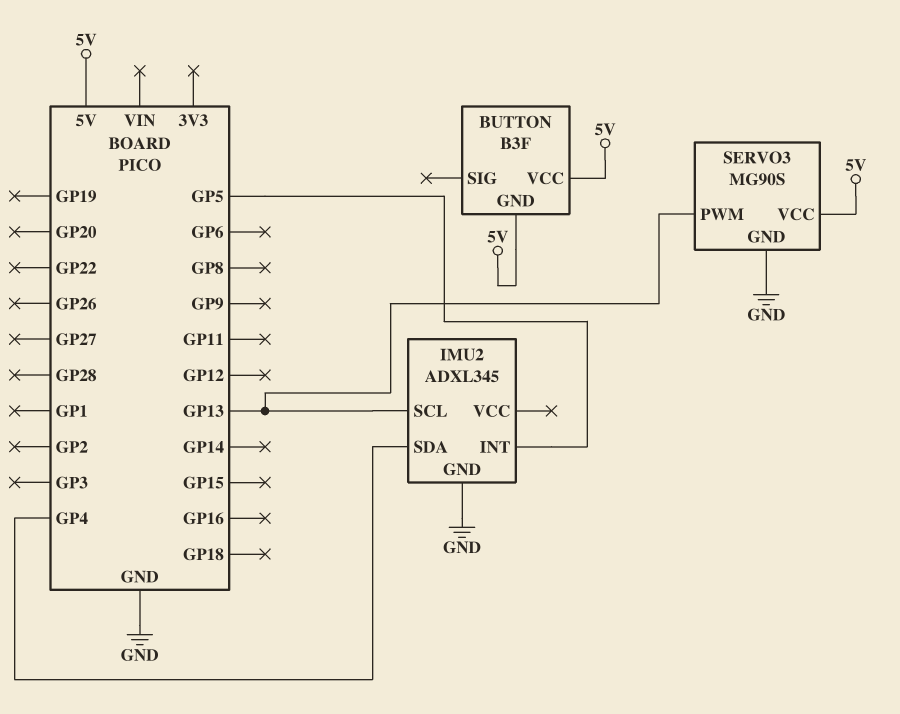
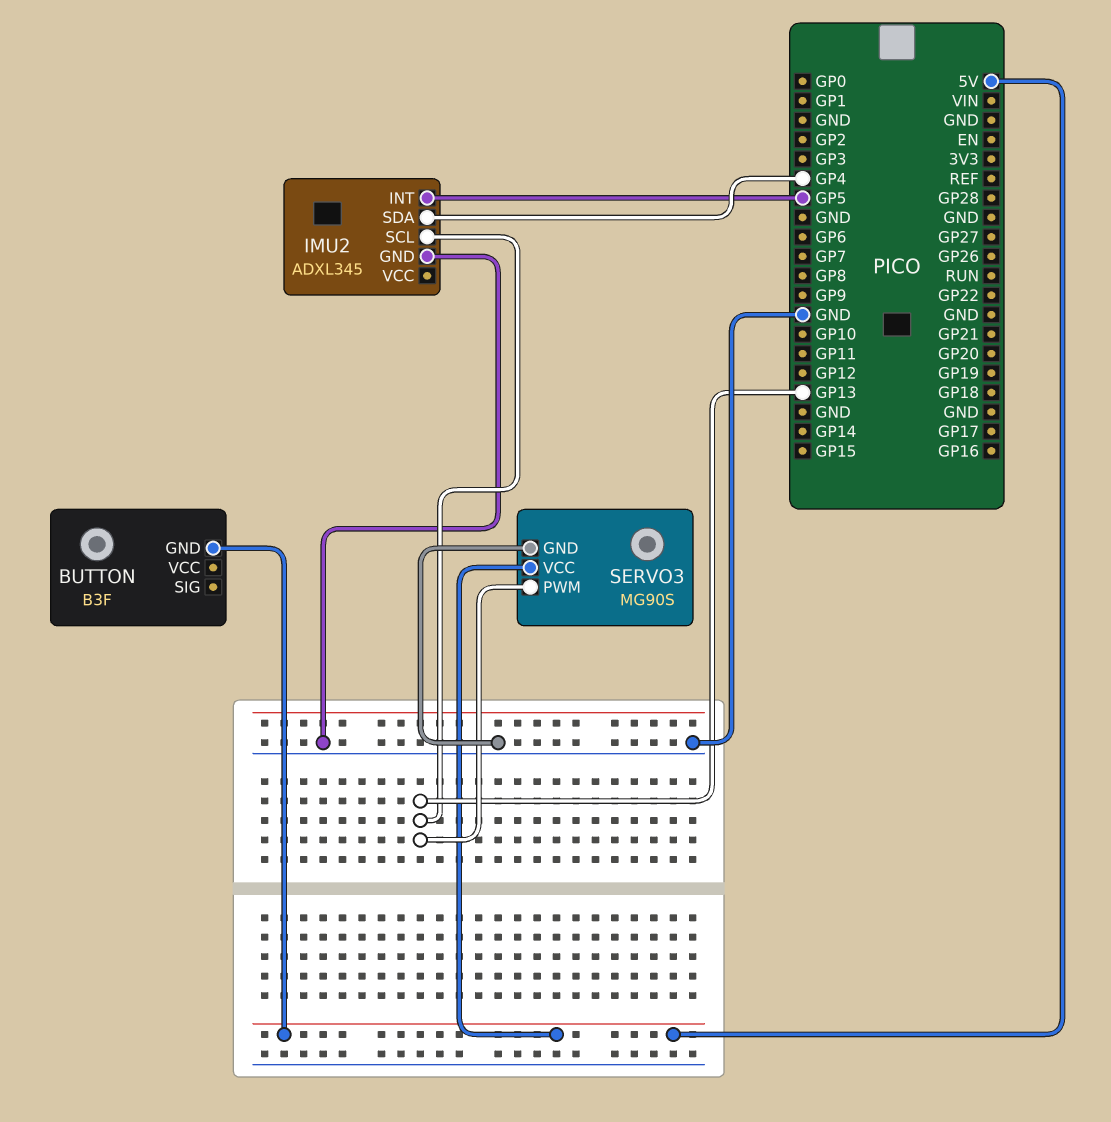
BUTTON pin VCC: 5V -> none

